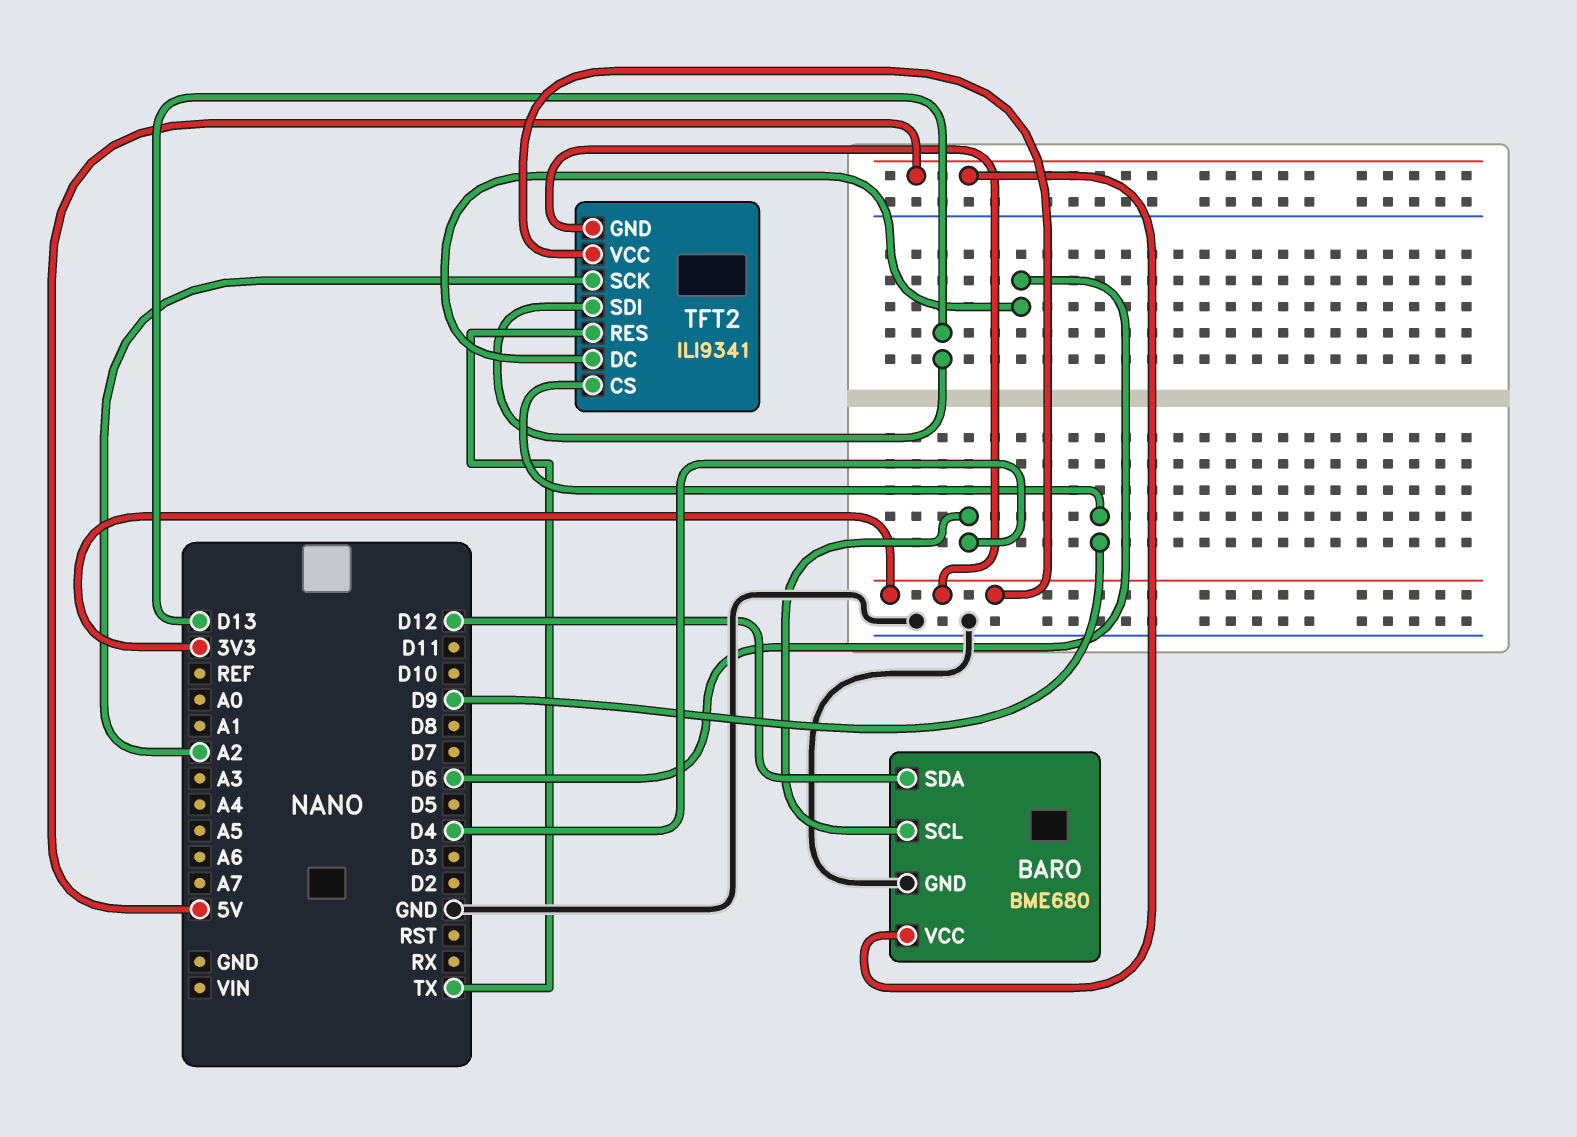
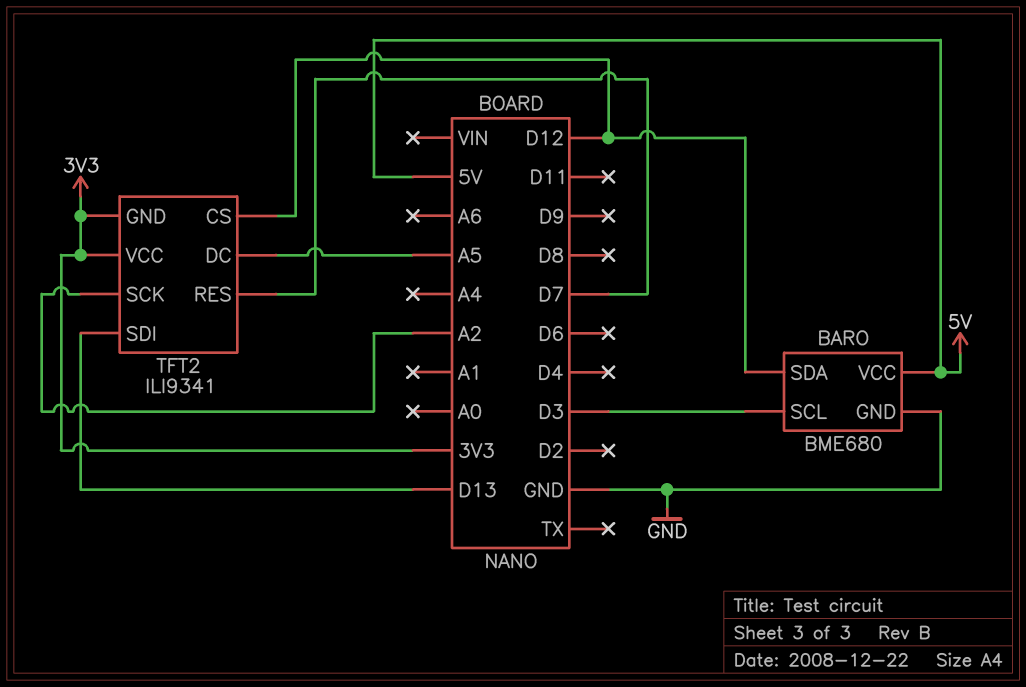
BARO pin SCL: D4 -> D3
TFT2 pin CS: D9 -> D12
TFT2 pin DC: D6 -> A5
TFT2 pin RES: TX -> D7

